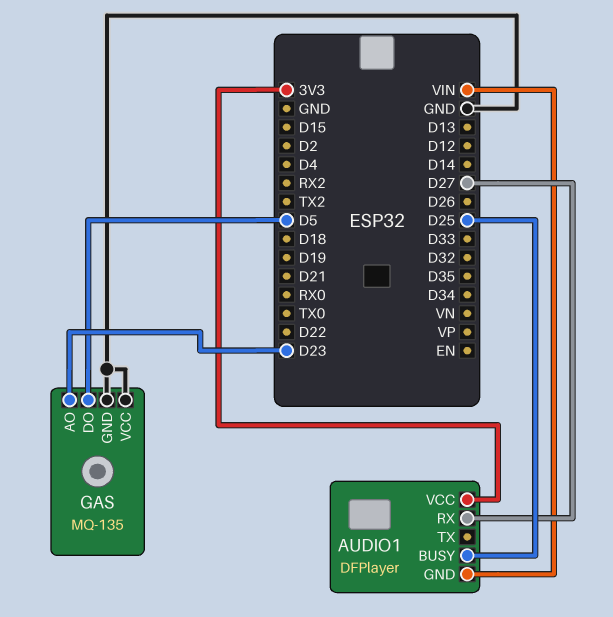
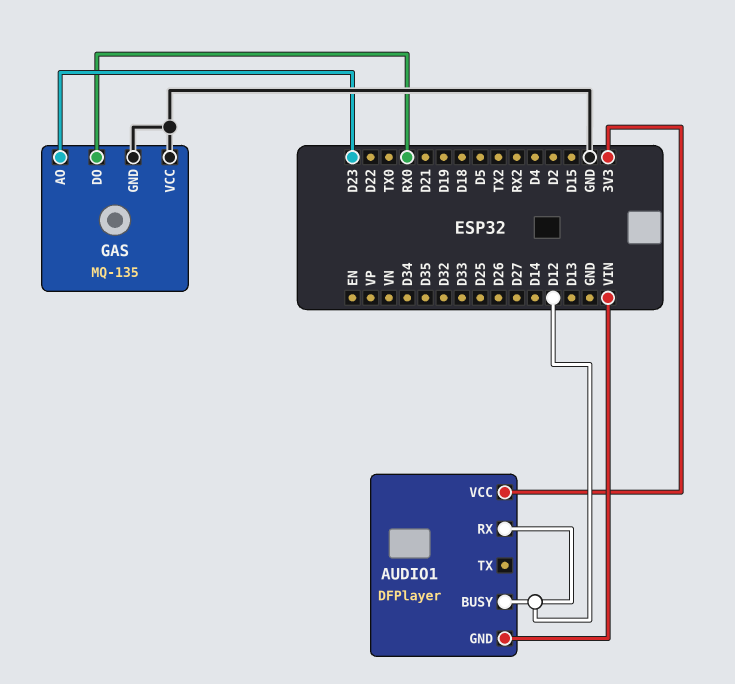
AUDIO1 pin BUSY: D25 -> D12
AUDIO1 pin RX: D27 -> D12
GAS pin DO: D5 -> RX0

